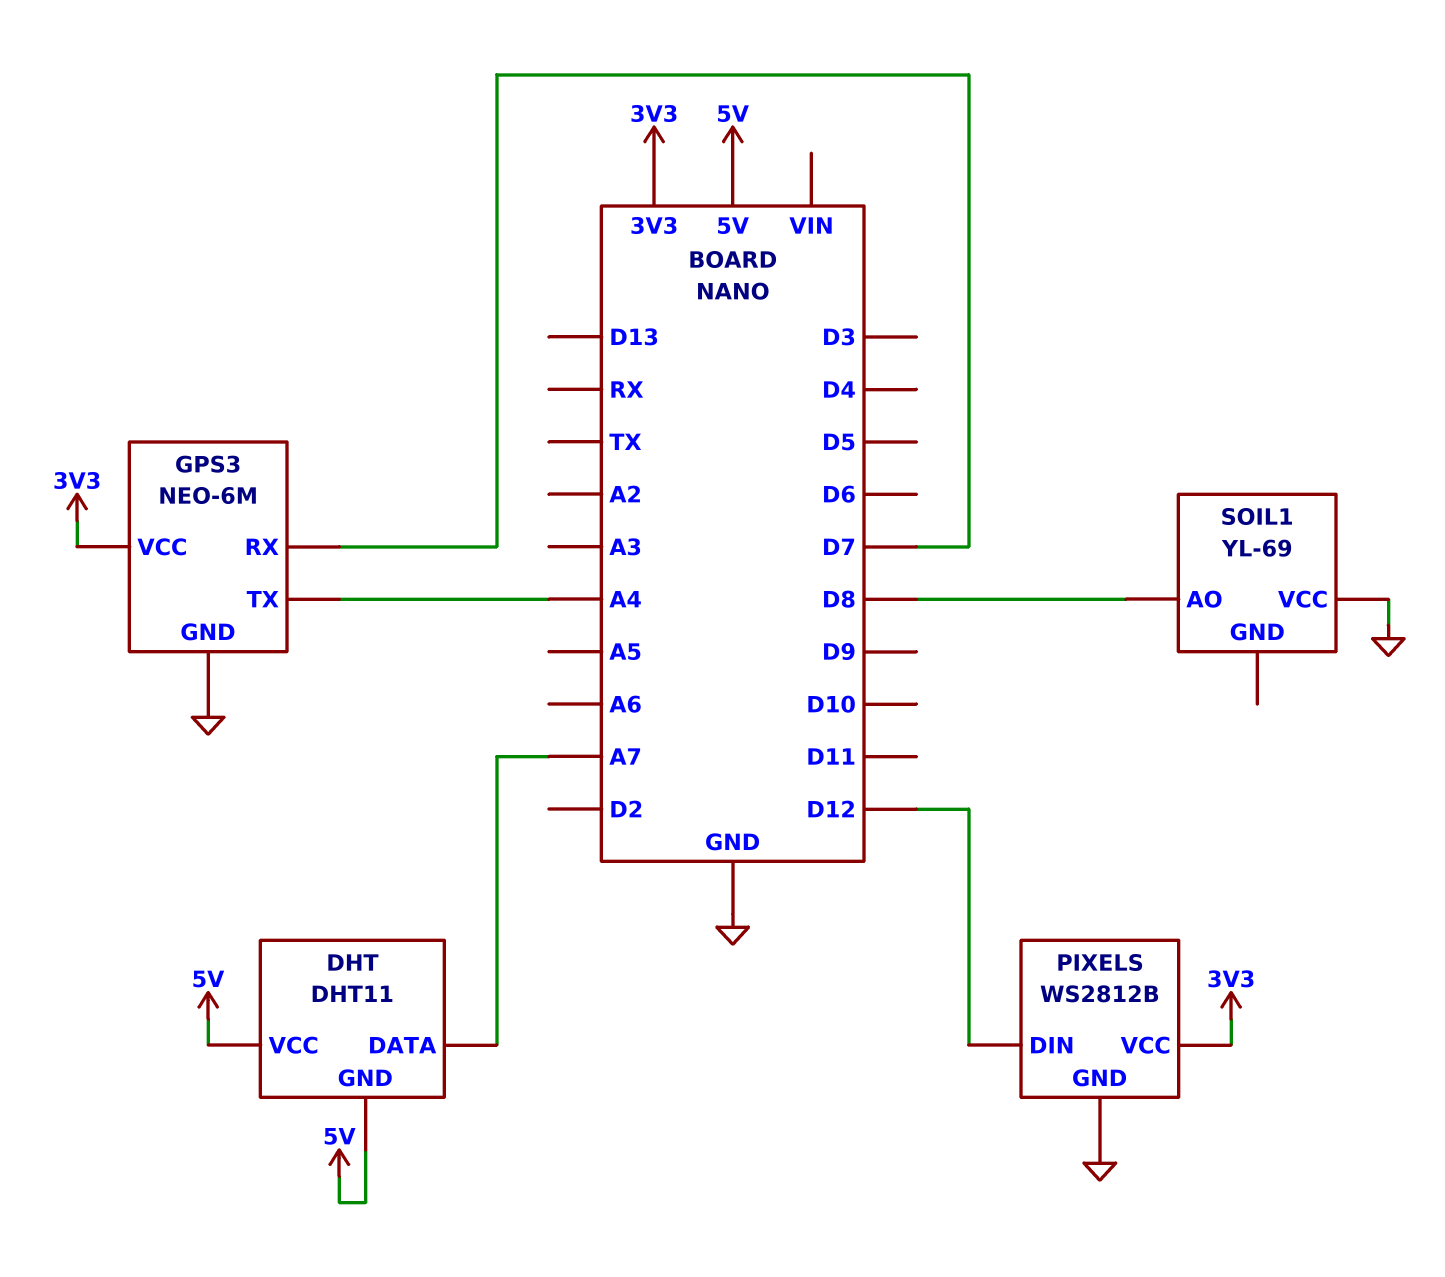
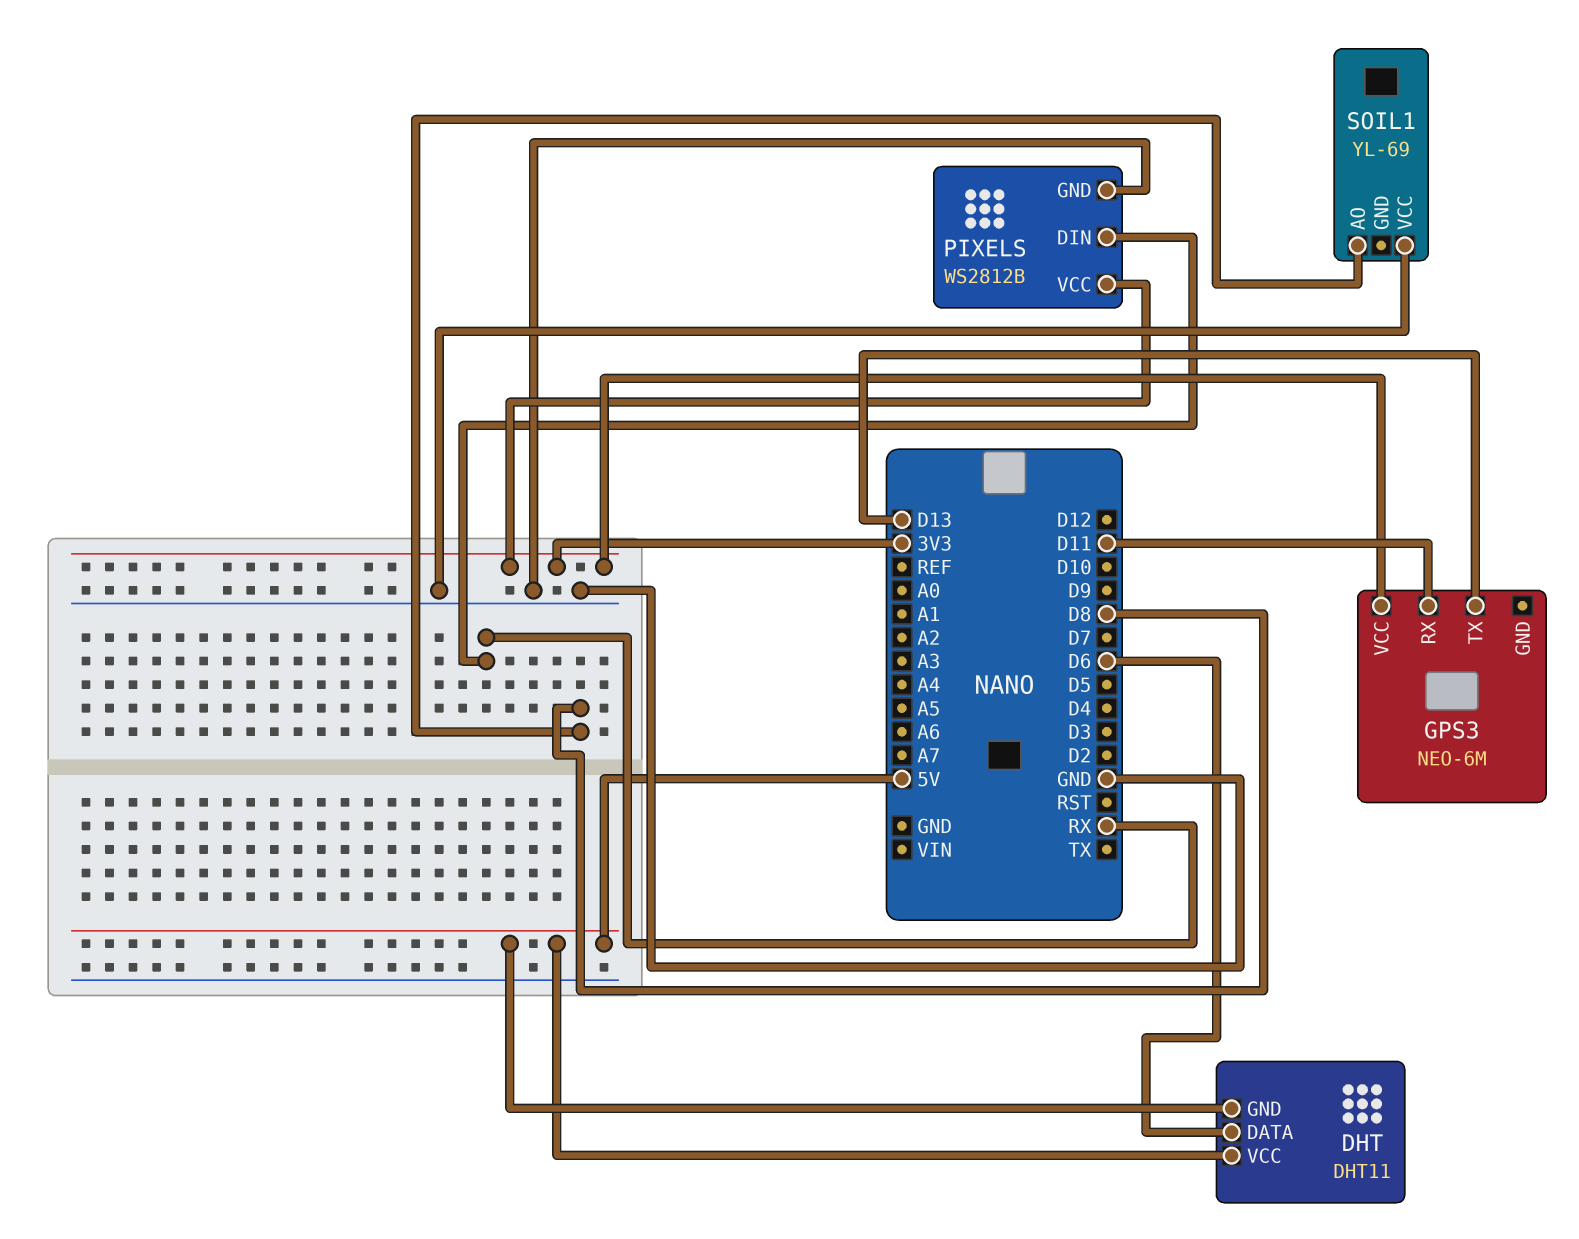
DHT pin DATA: A7 -> D6
GPS3 pin GND: GND -> none
GPS3 pin RX: D7 -> D11
GPS3 pin TX: A4 -> D13
PIXELS pin DIN: D12 -> RX

